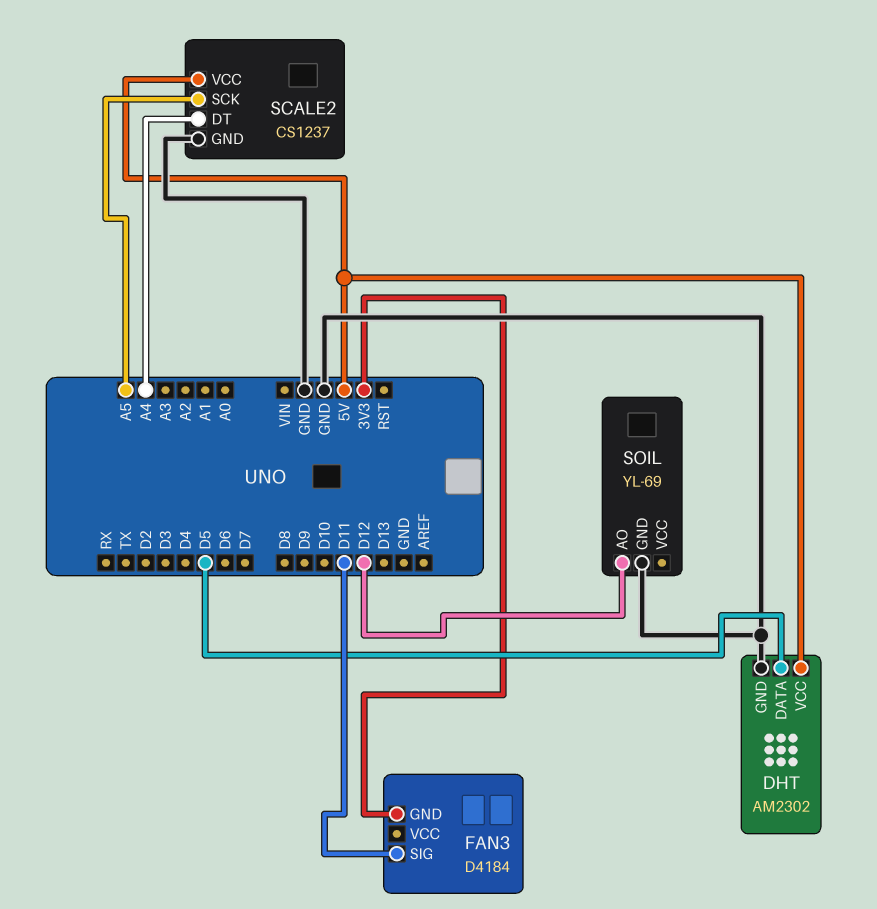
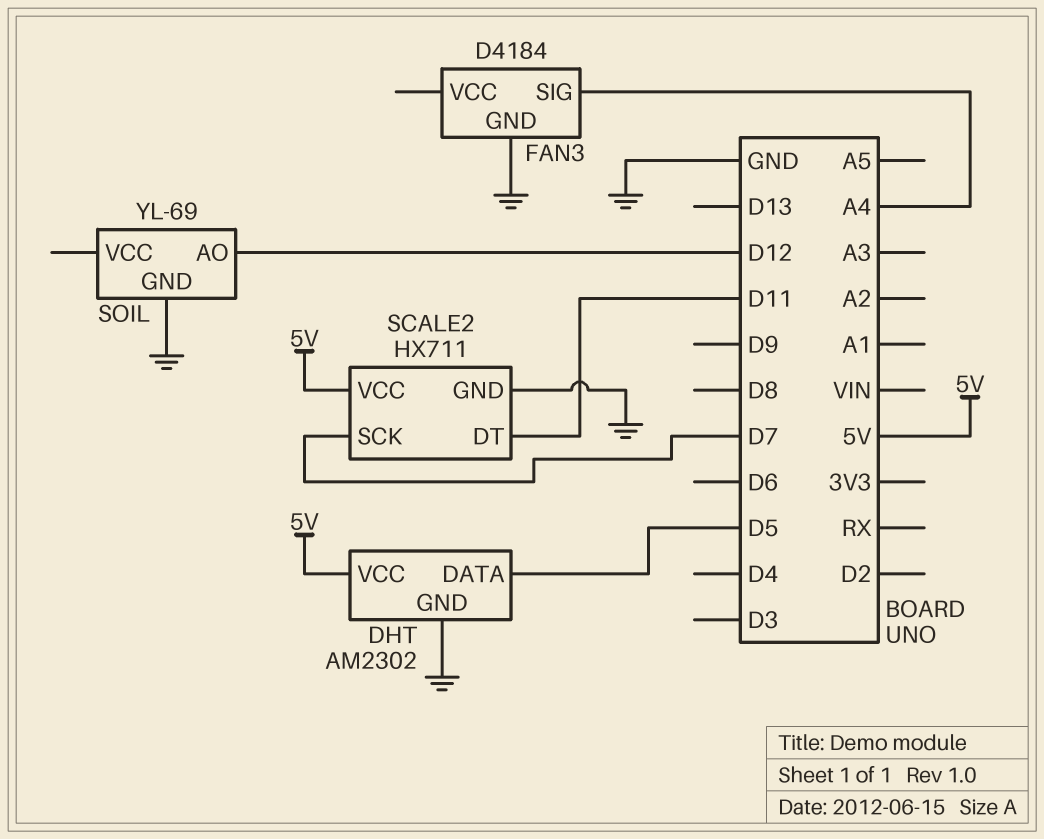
FAN3 pin GND: 3V3 -> GND
FAN3 pin SIG: D11 -> A4
SCALE2: CS1237 -> HX711
SCALE2 pin DT: A4 -> D11
SCALE2 pin SCK: A5 -> D7

